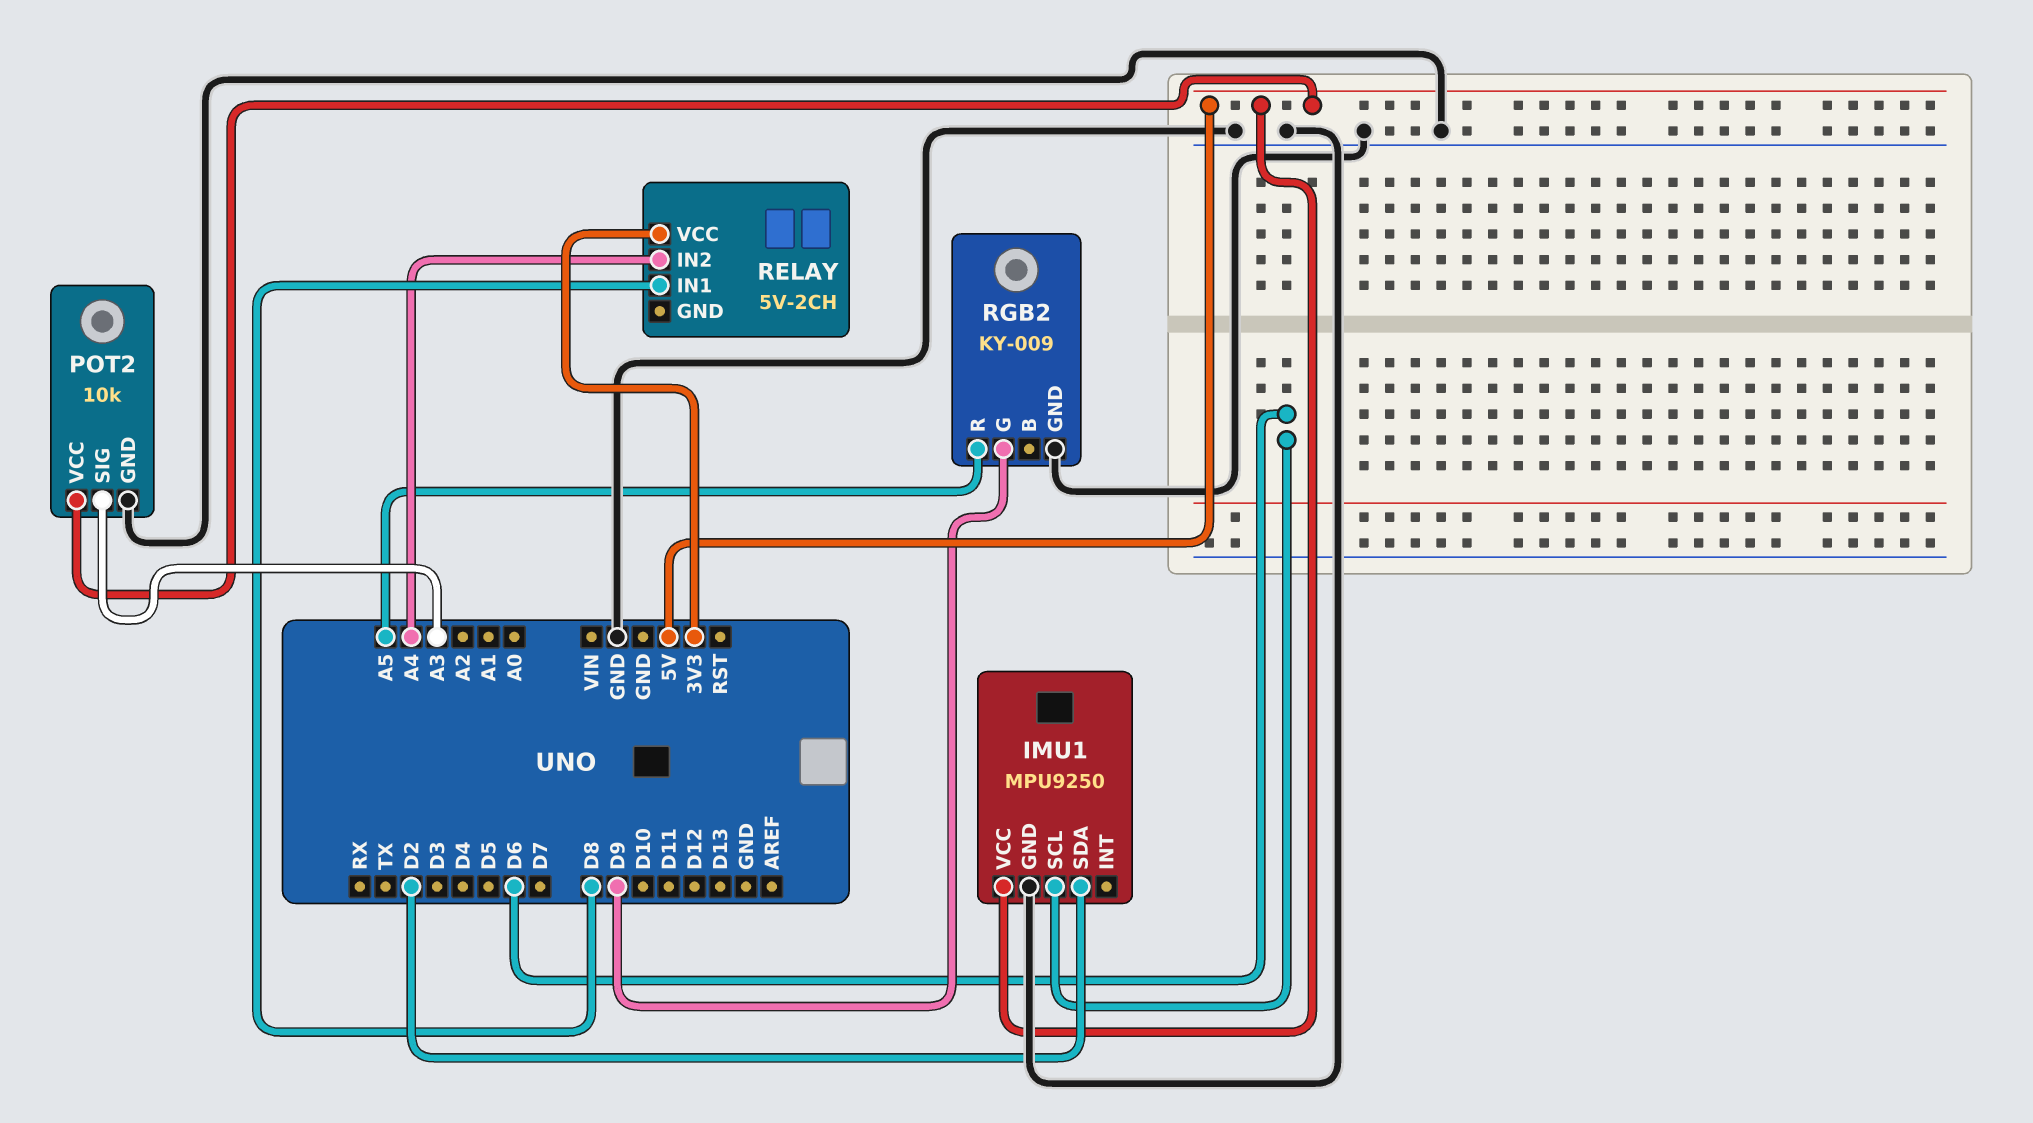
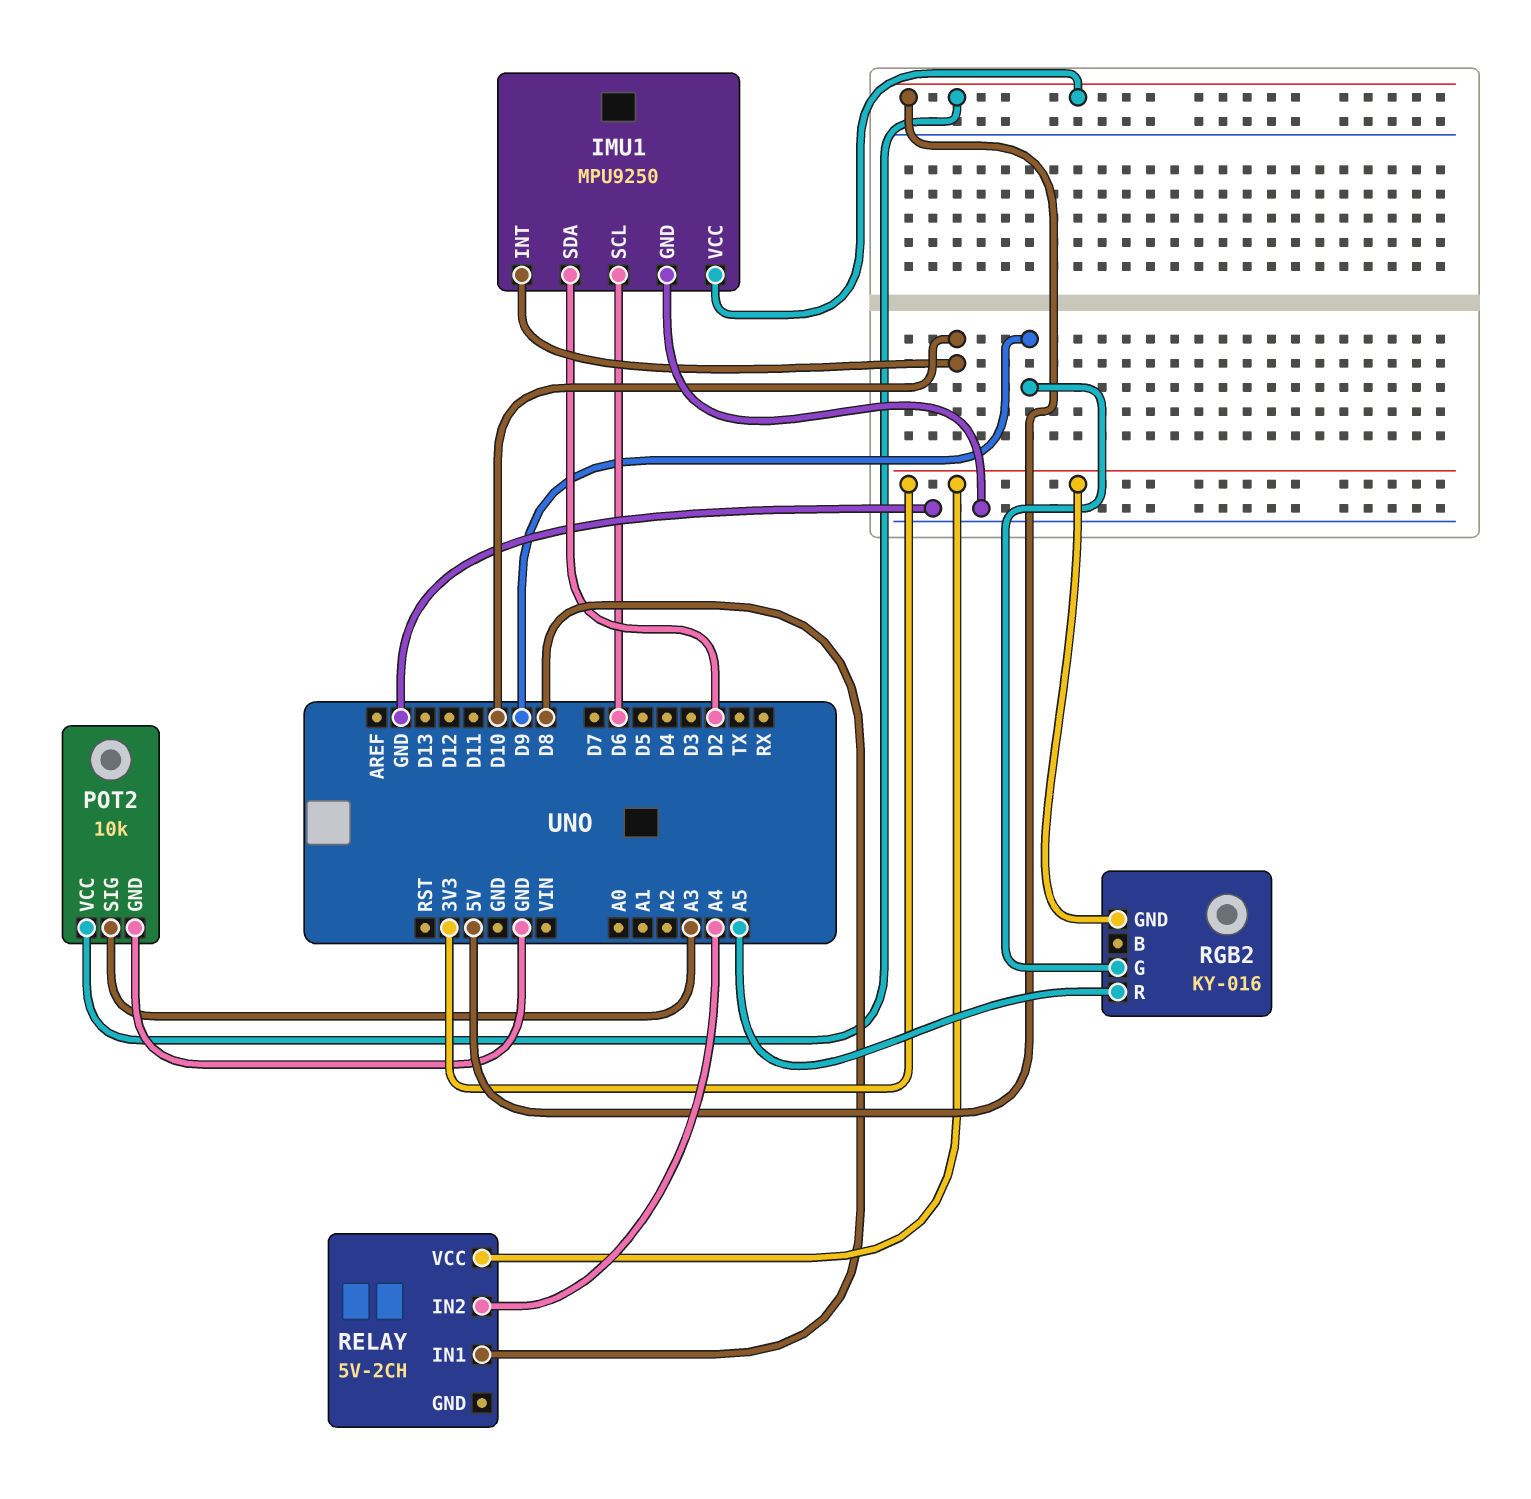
IMU1 pin INT: none -> D10
RGB2: KY-009 -> KY-016
RGB2 pin GND: GND -> 3V3

